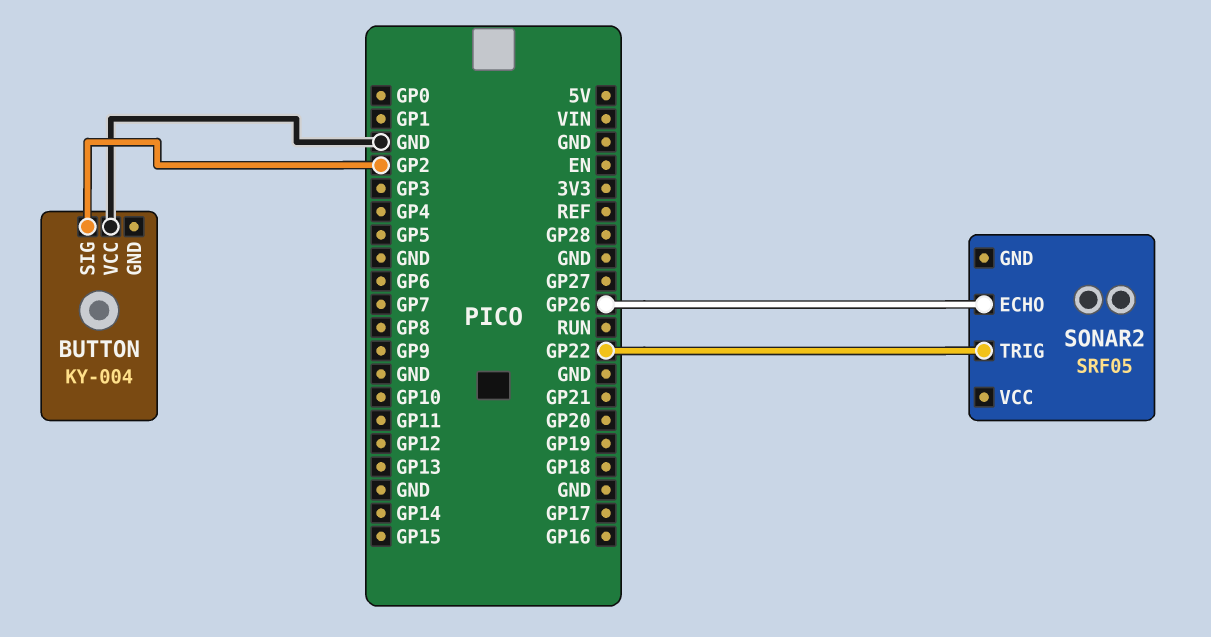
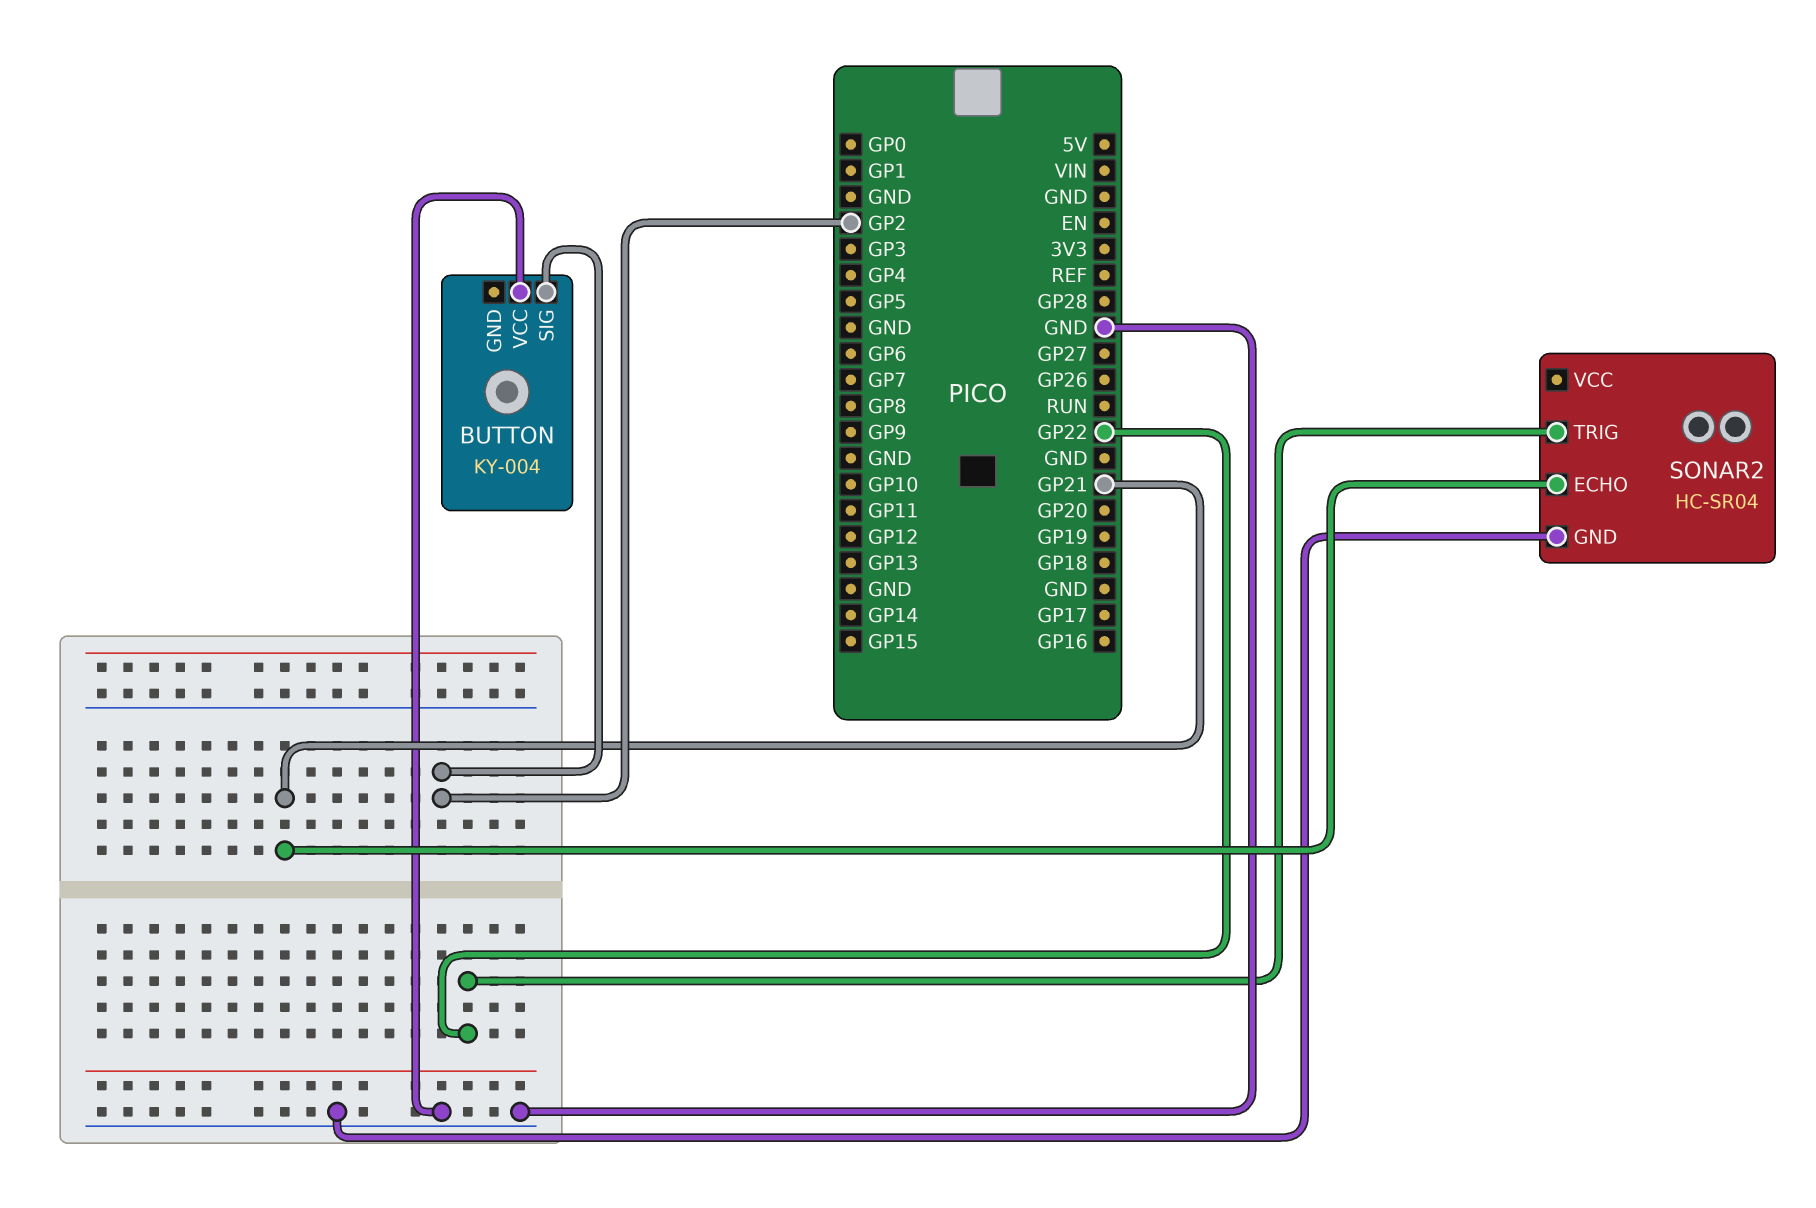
SONAR2: SRF05 -> HC-SR04
SONAR2 pin ECHO: GP26 -> GP21
SONAR2 pin GND: none -> GND

